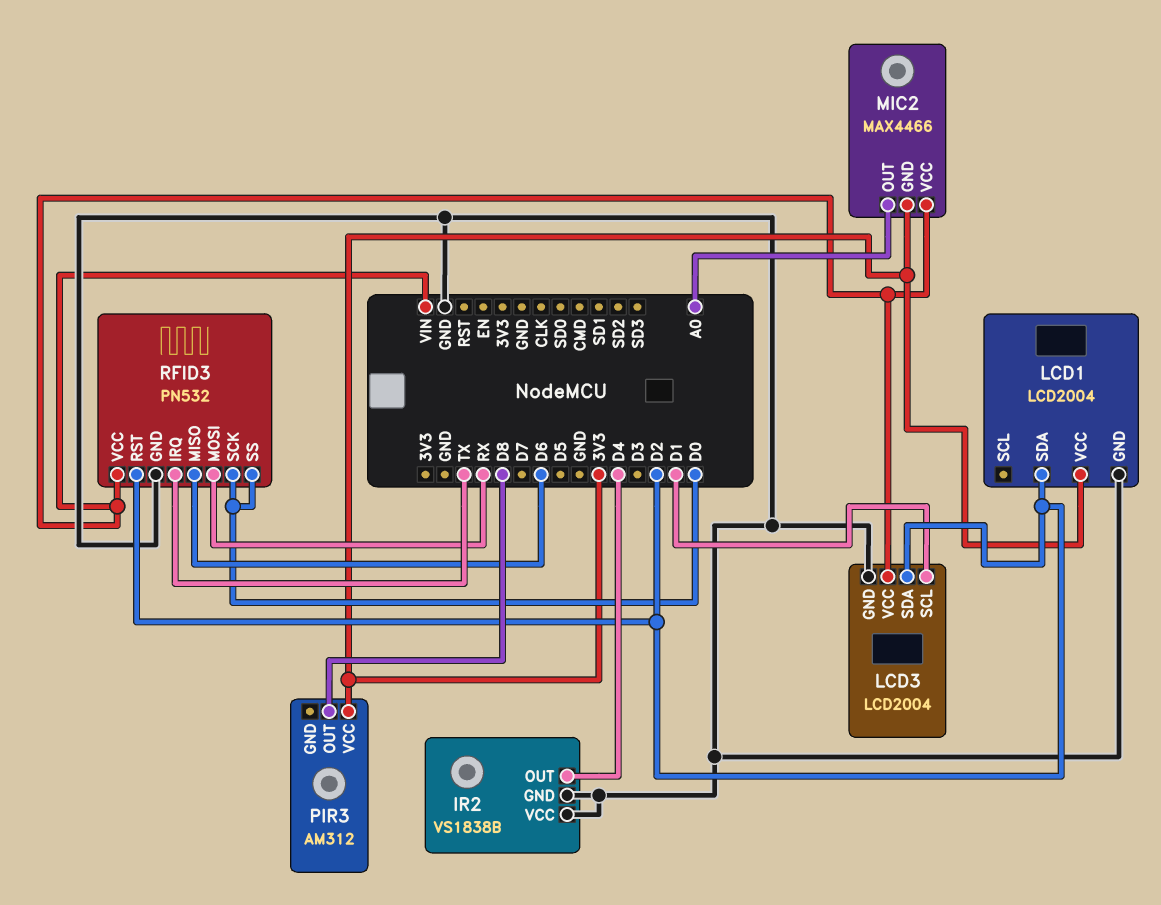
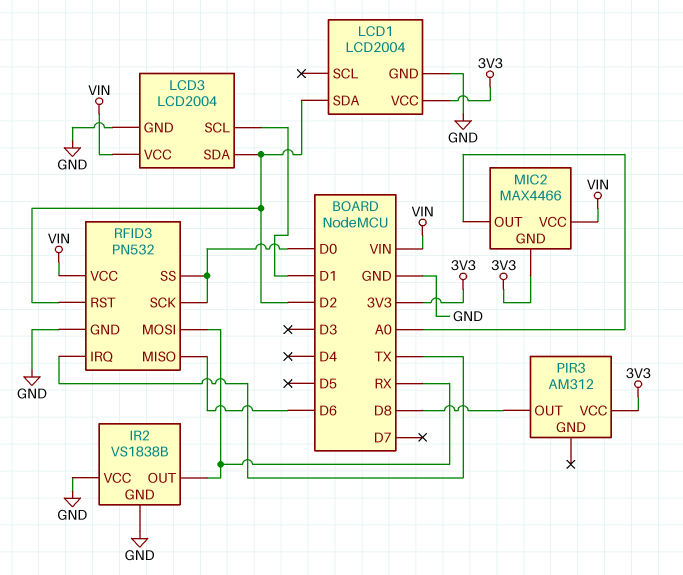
IR2 pin OUT: D4 -> RX

